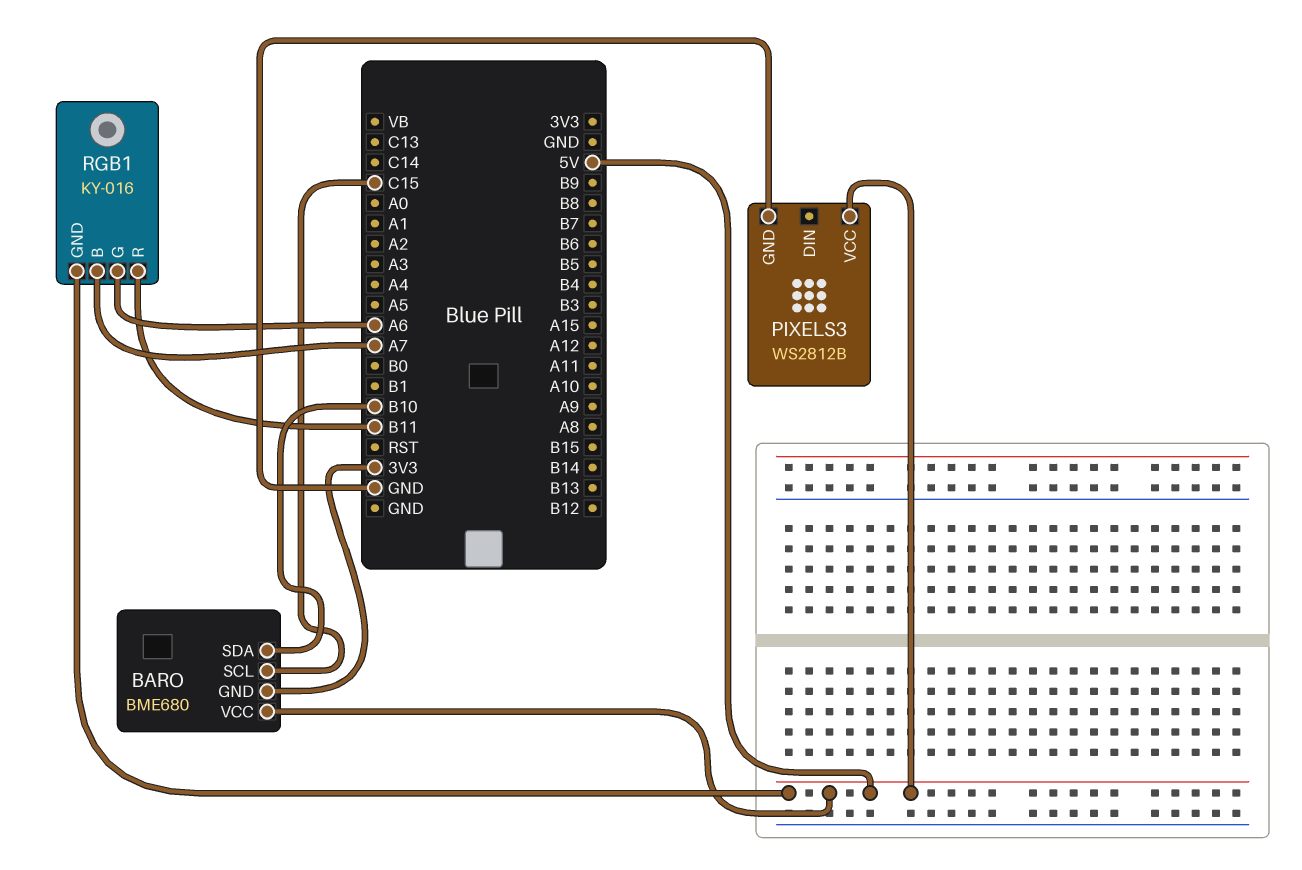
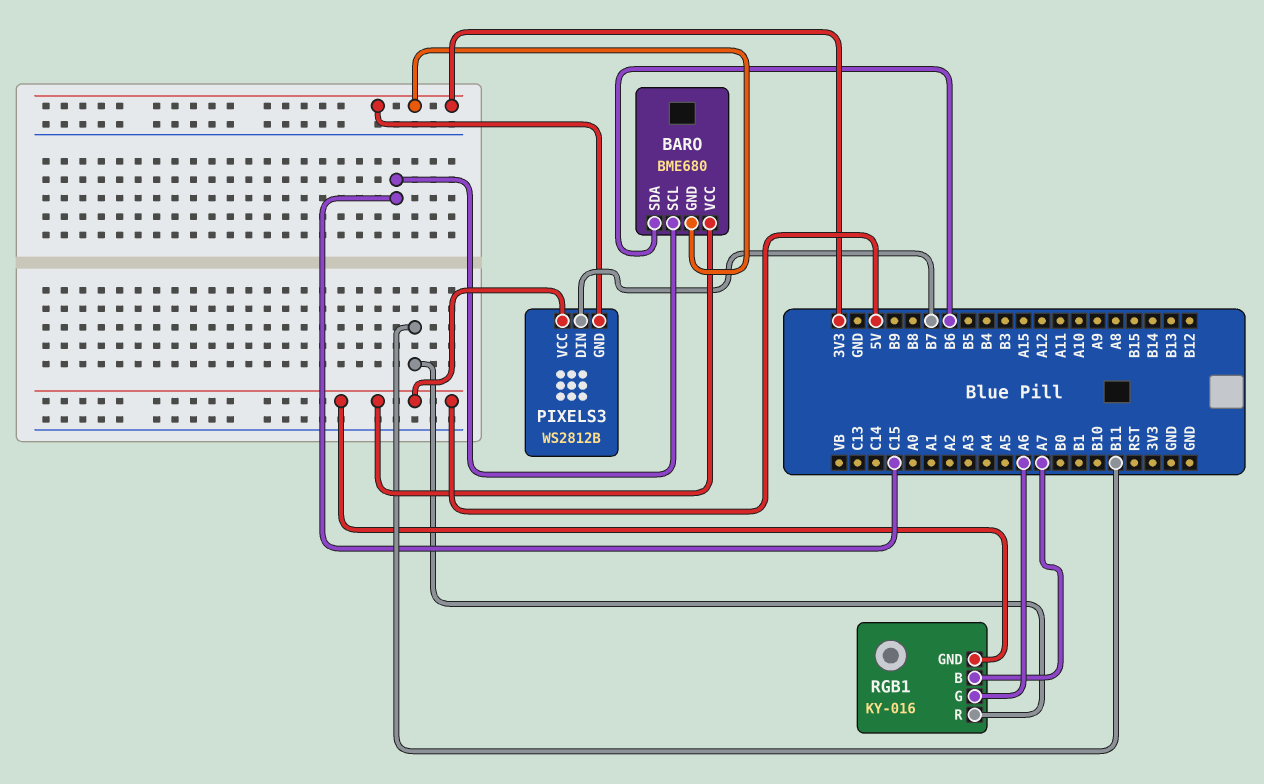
BARO pin SDA: B10 -> B6
PIXELS3 pin DIN: none -> B7
PIXELS3 pin GND: GND -> 3V3

